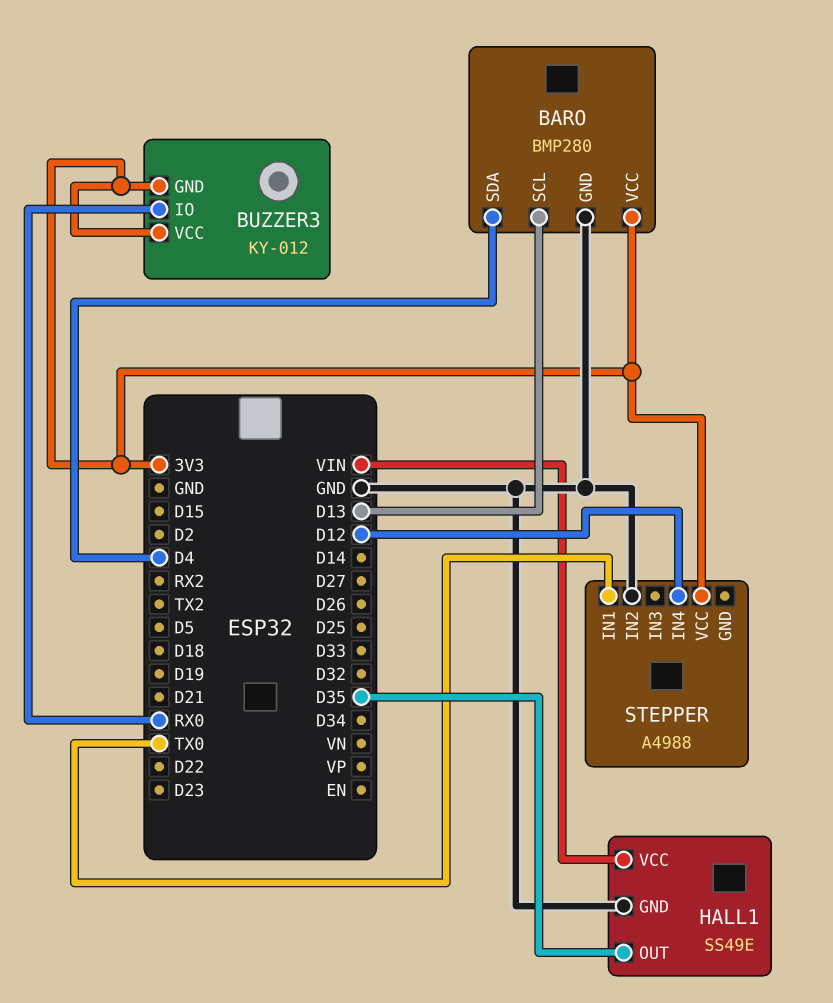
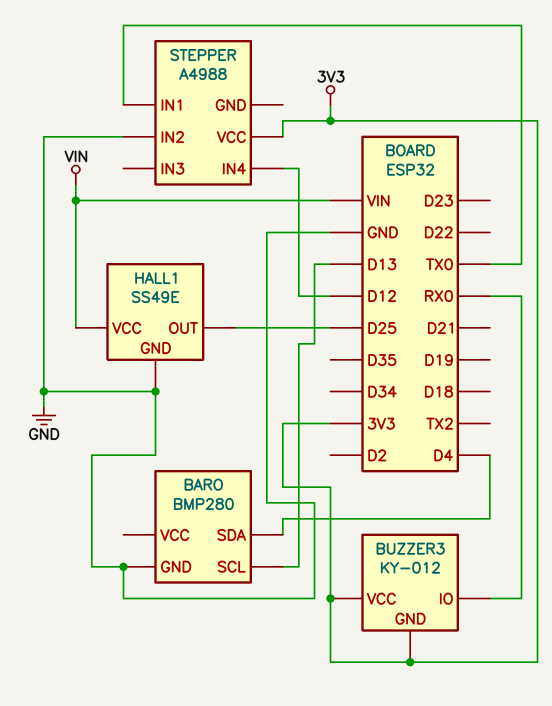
BARO pin VCC: 3V3 -> none
HALL1 pin OUT: D35 -> D25

